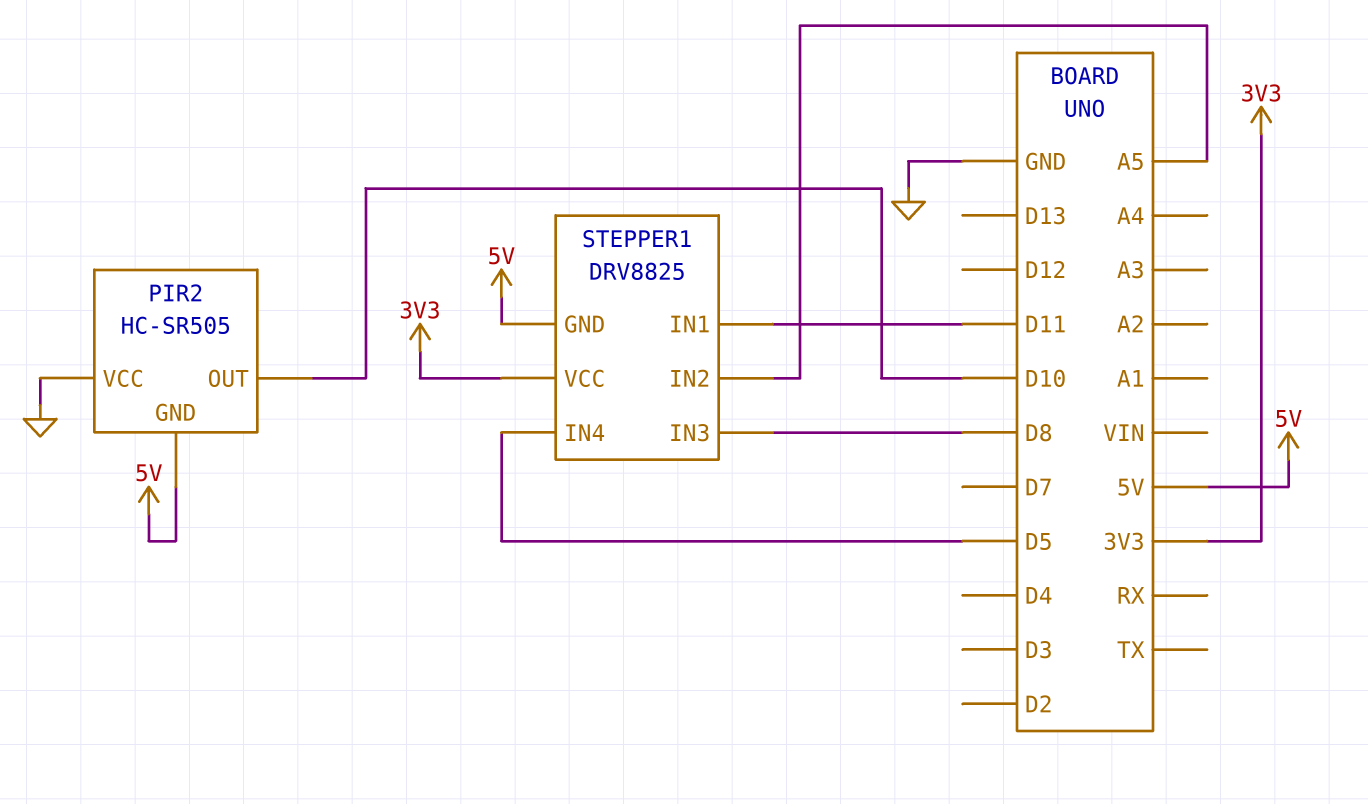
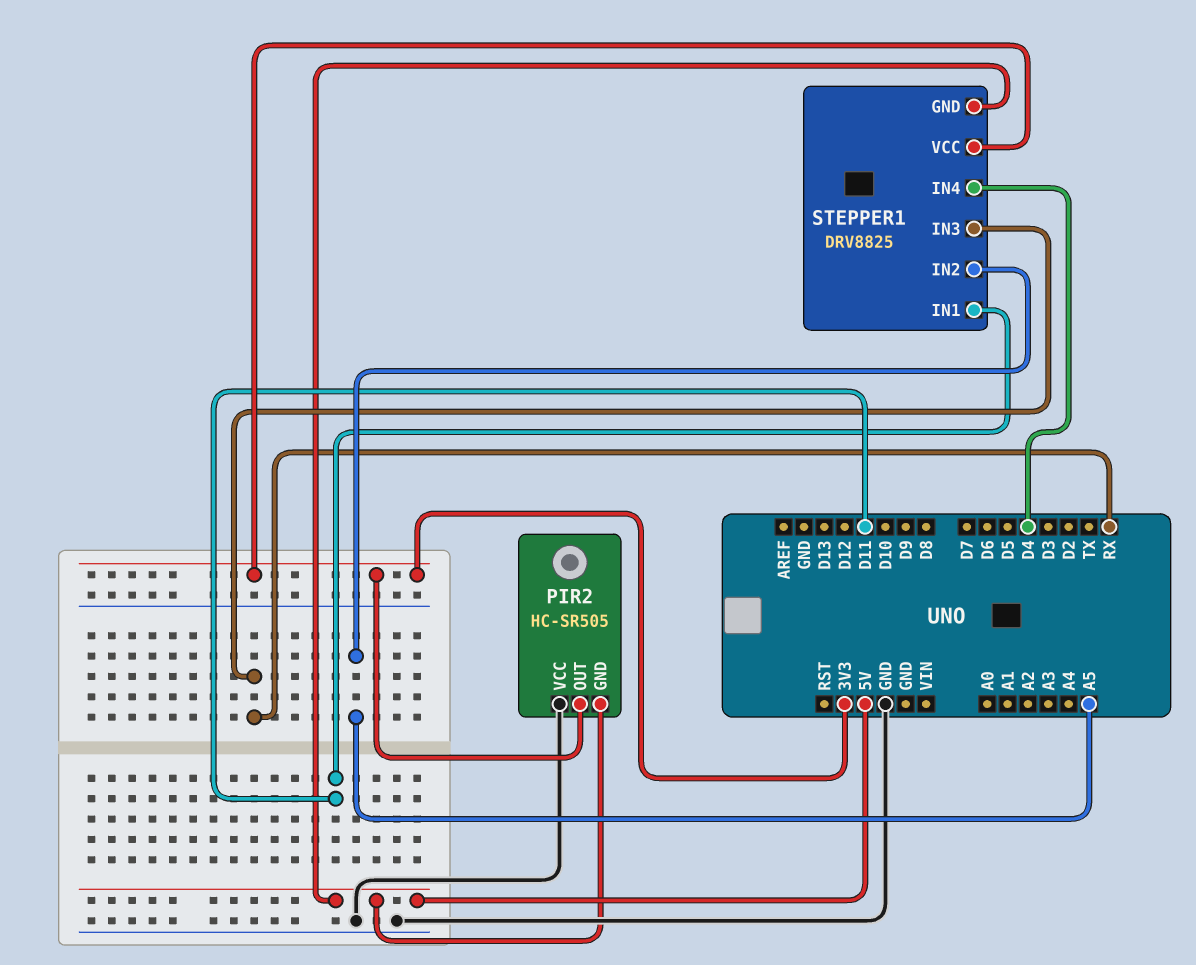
PIR2 pin OUT: D10 -> 3V3
STEPPER1 pin IN3: D8 -> RX
STEPPER1 pin IN4: D5 -> D4

